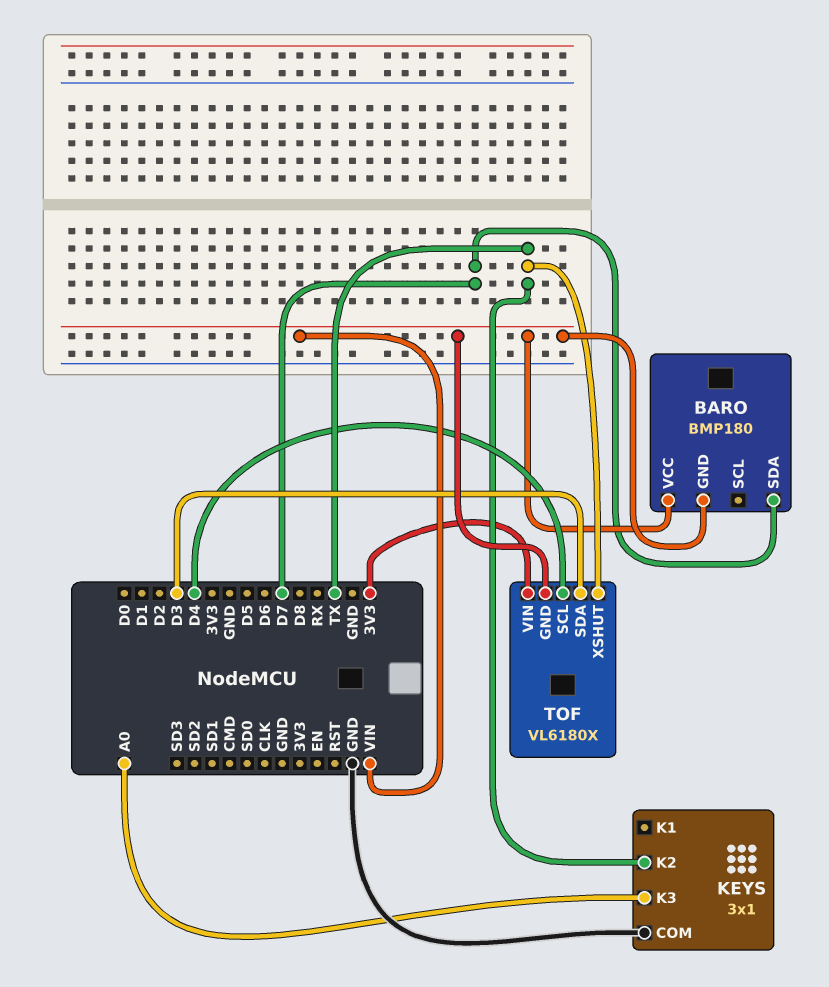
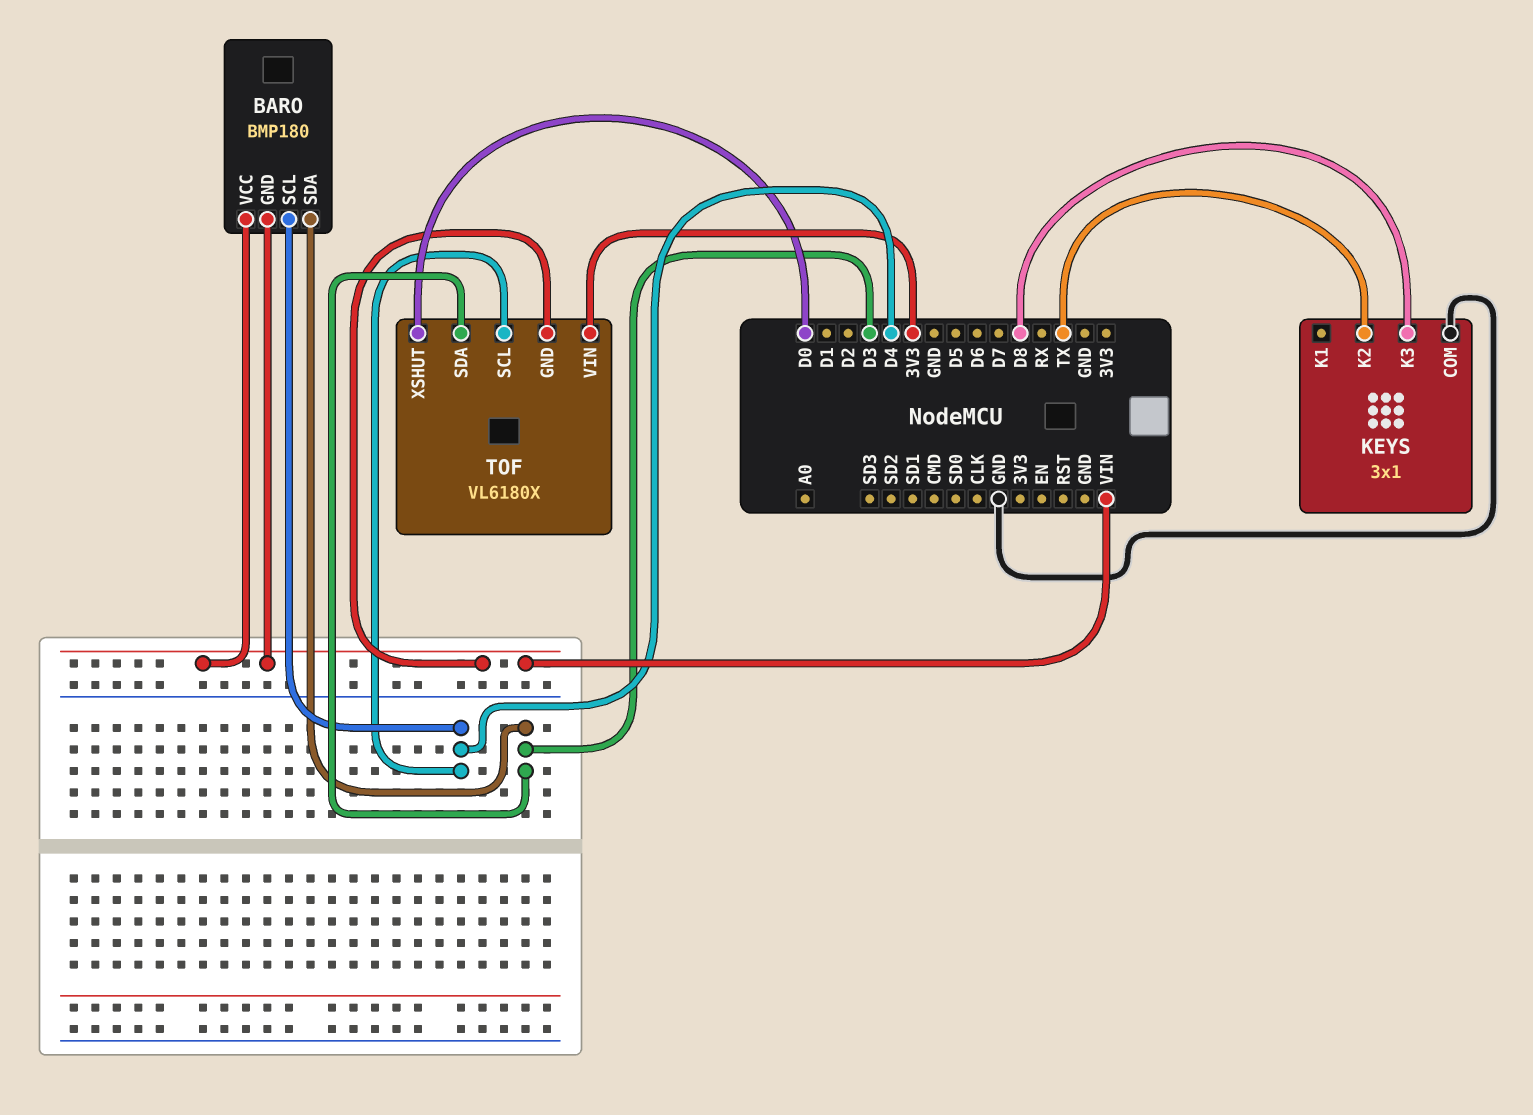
BARO pin SCL: none -> D4
BARO pin SDA: D7 -> D3
KEYS pin K3: A0 -> D8
TOF pin XSHUT: TX -> D0

